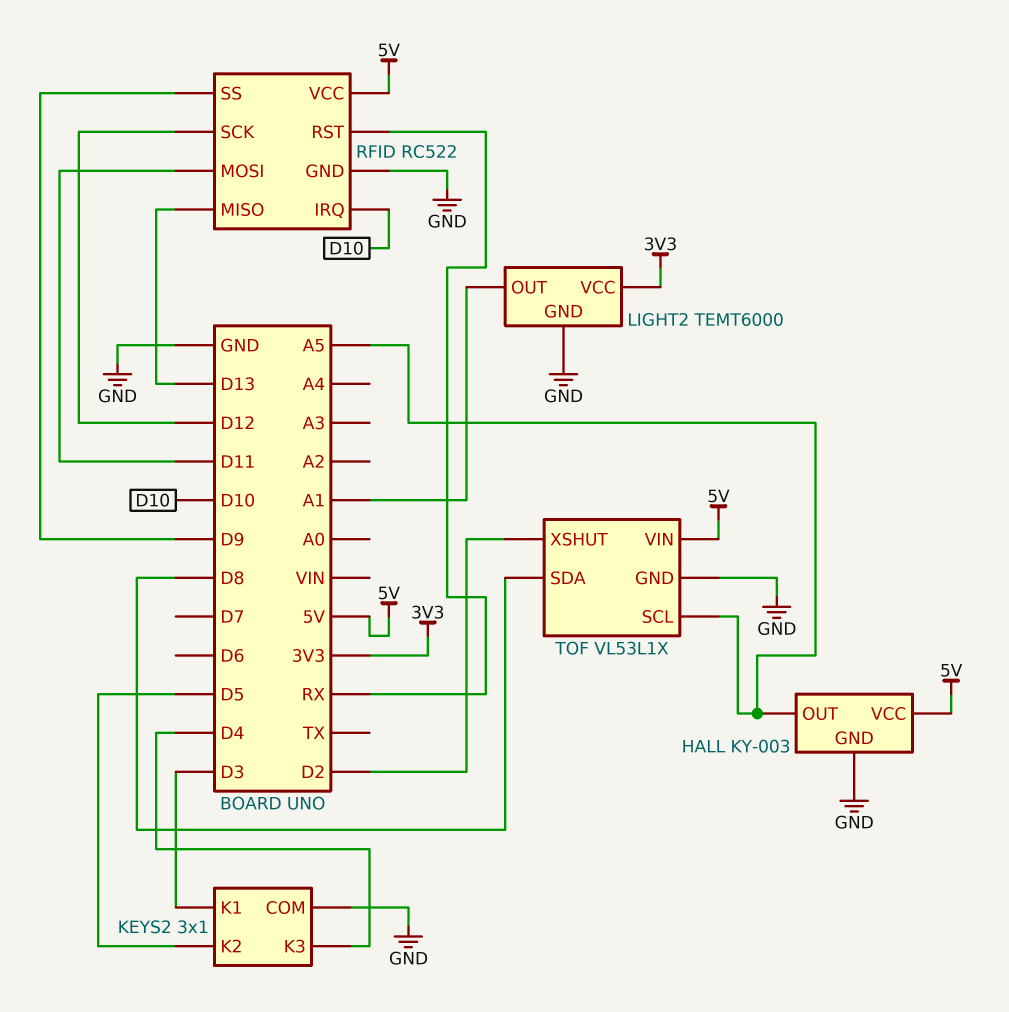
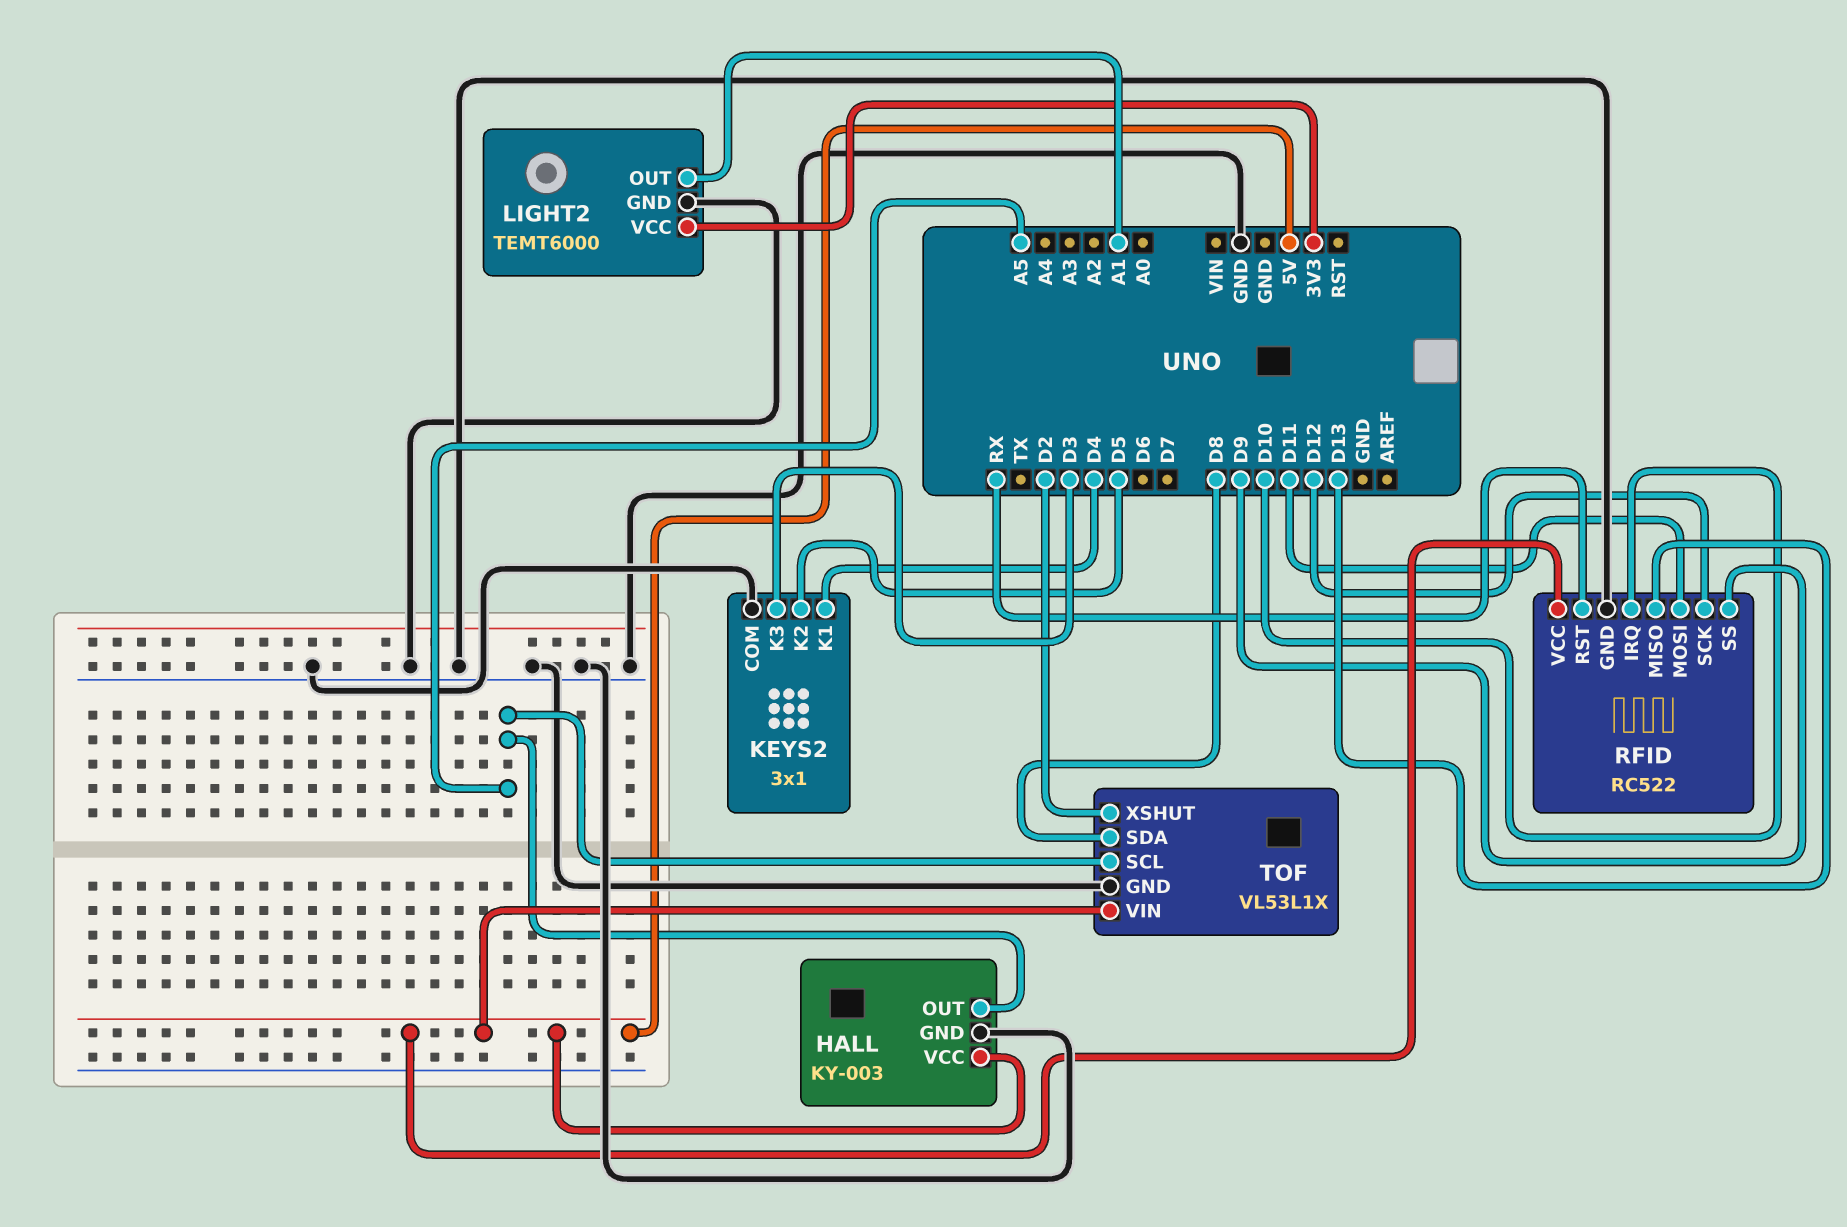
KEYS2 pin K1: D3 -> D4
KEYS2 pin K3: D4 -> D3

